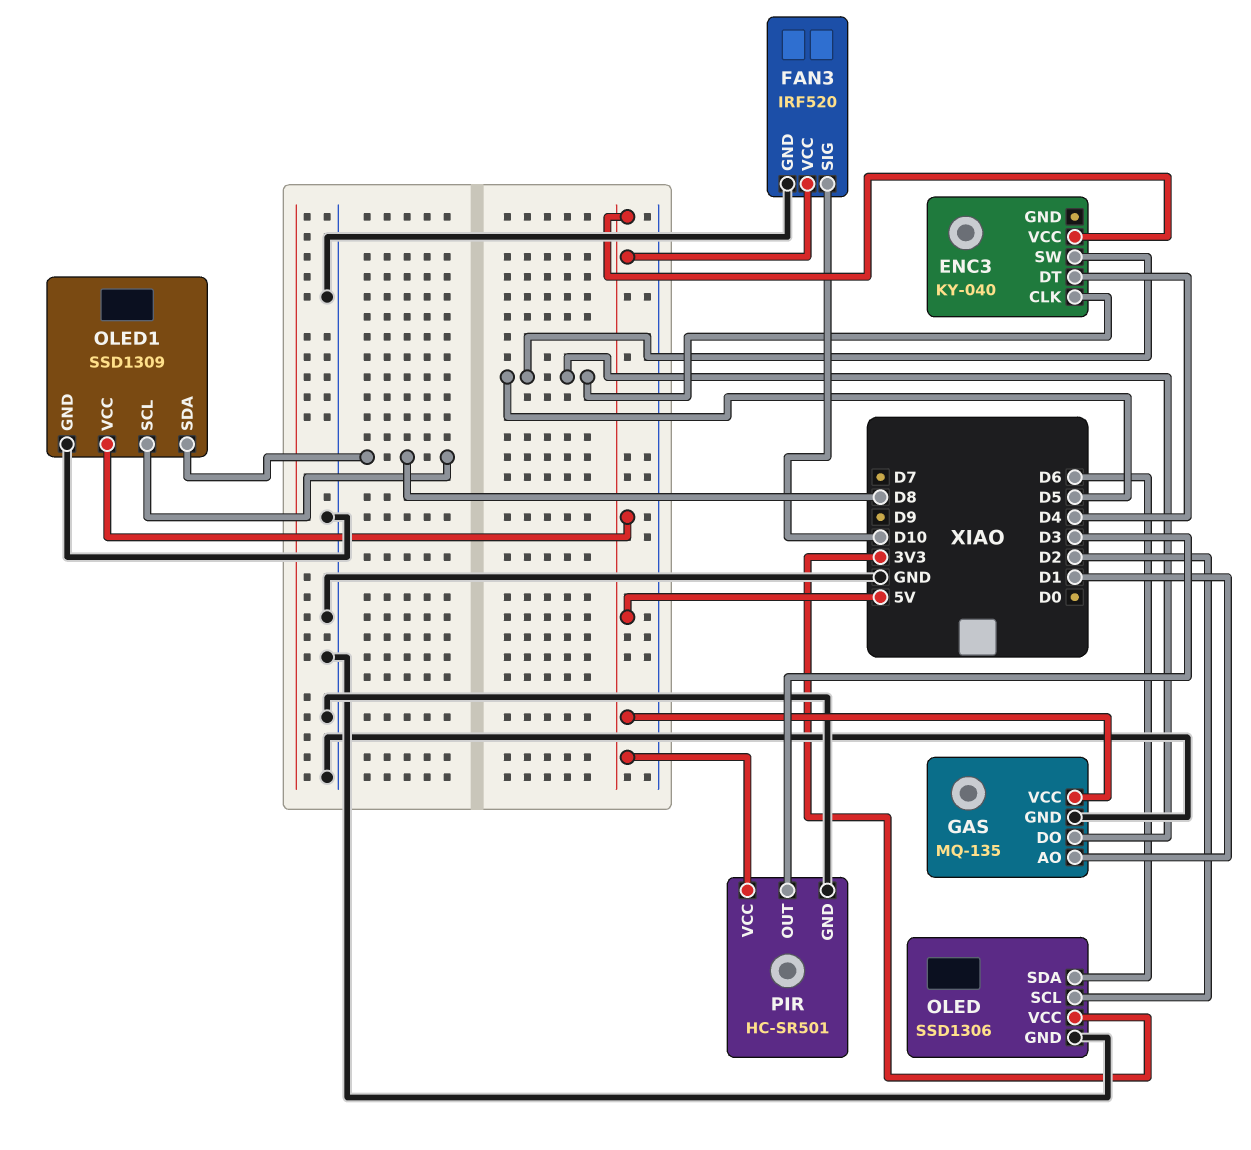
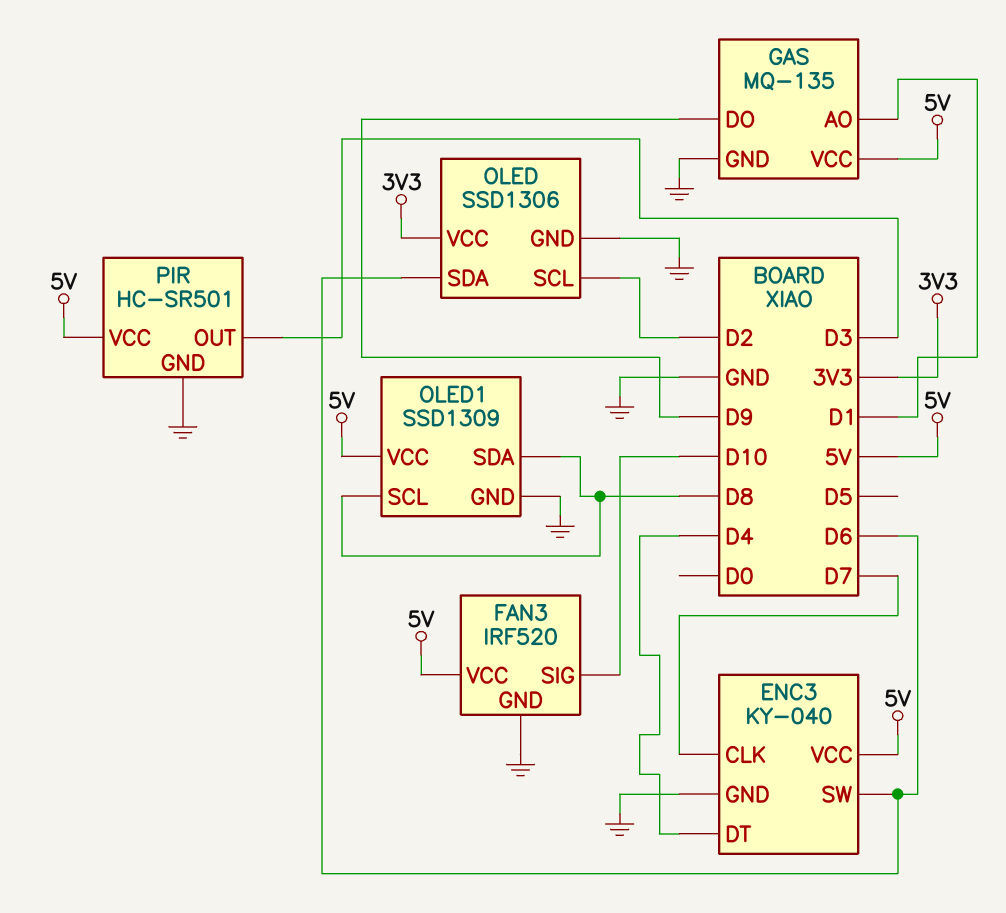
ENC3 pin CLK: D5 -> D7
ENC3 pin GND: none -> GND
ENC3 pin SW: D5 -> D6
GAS pin DO: D5 -> D9

